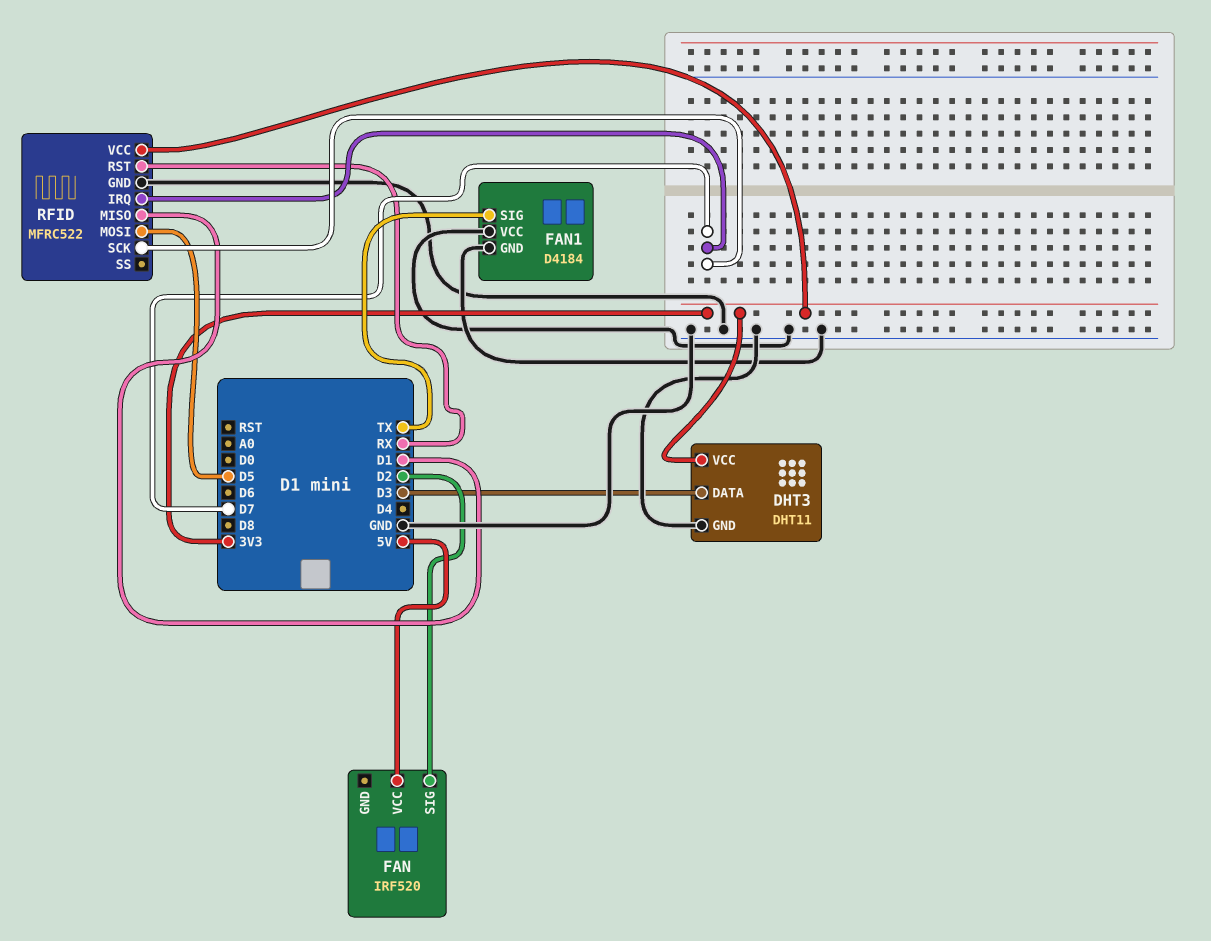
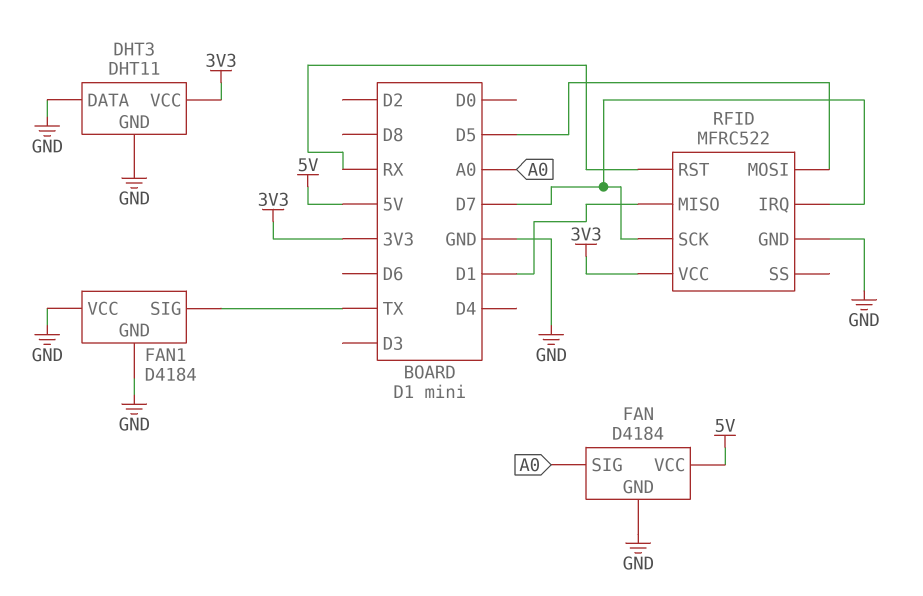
DHT3 pin DATA: D3 -> GND
FAN: IRF520 -> D4184
FAN pin GND: none -> GND
FAN pin SIG: D2 -> A0

